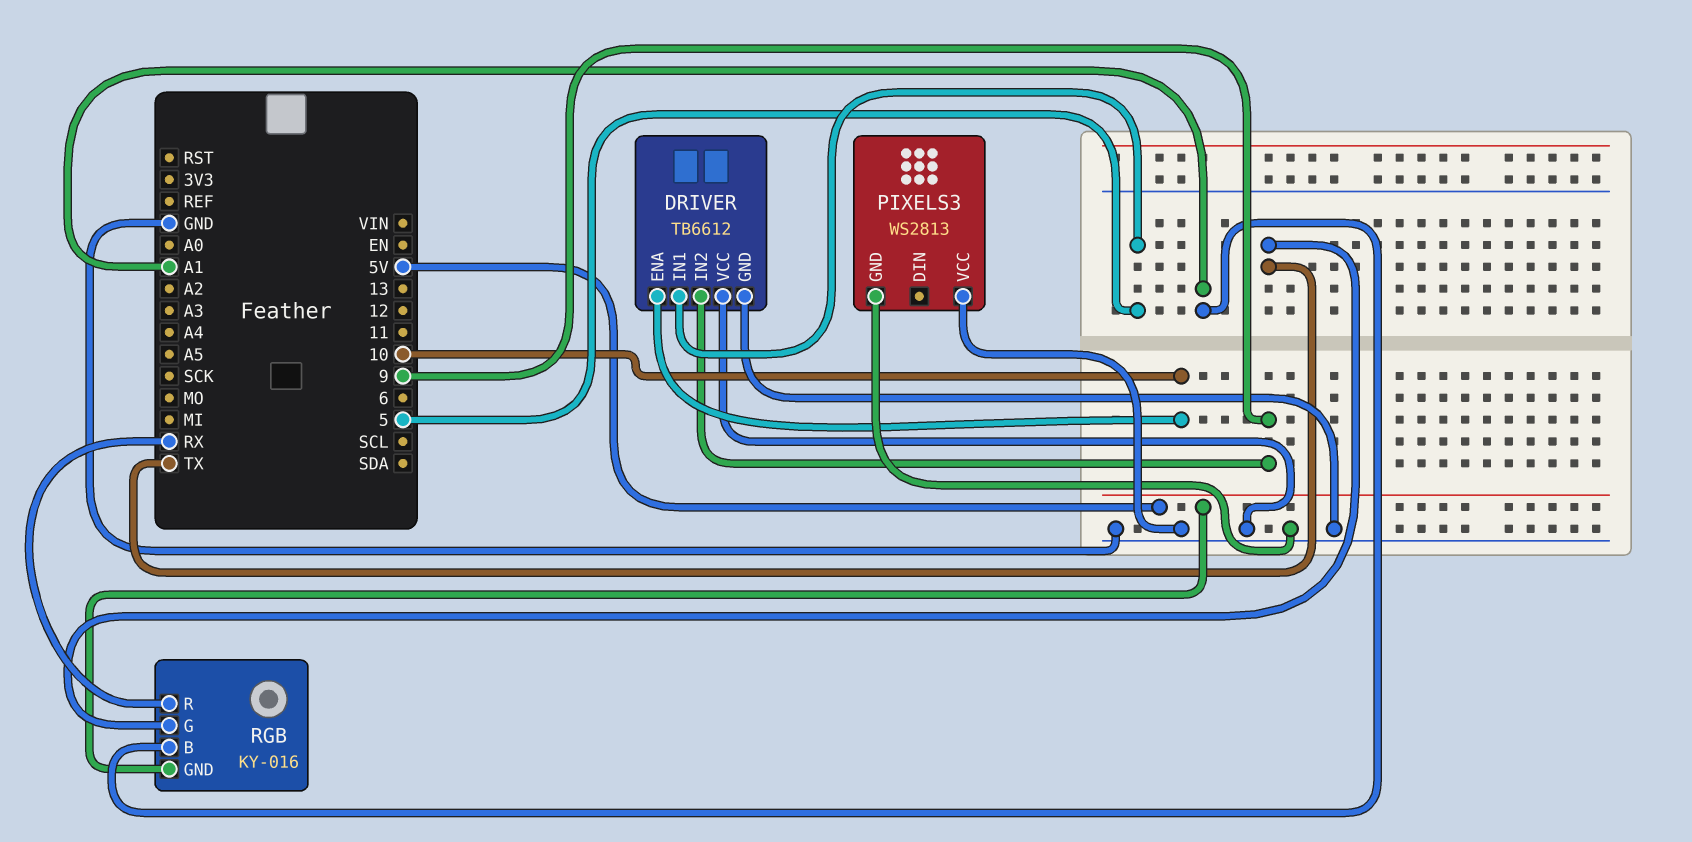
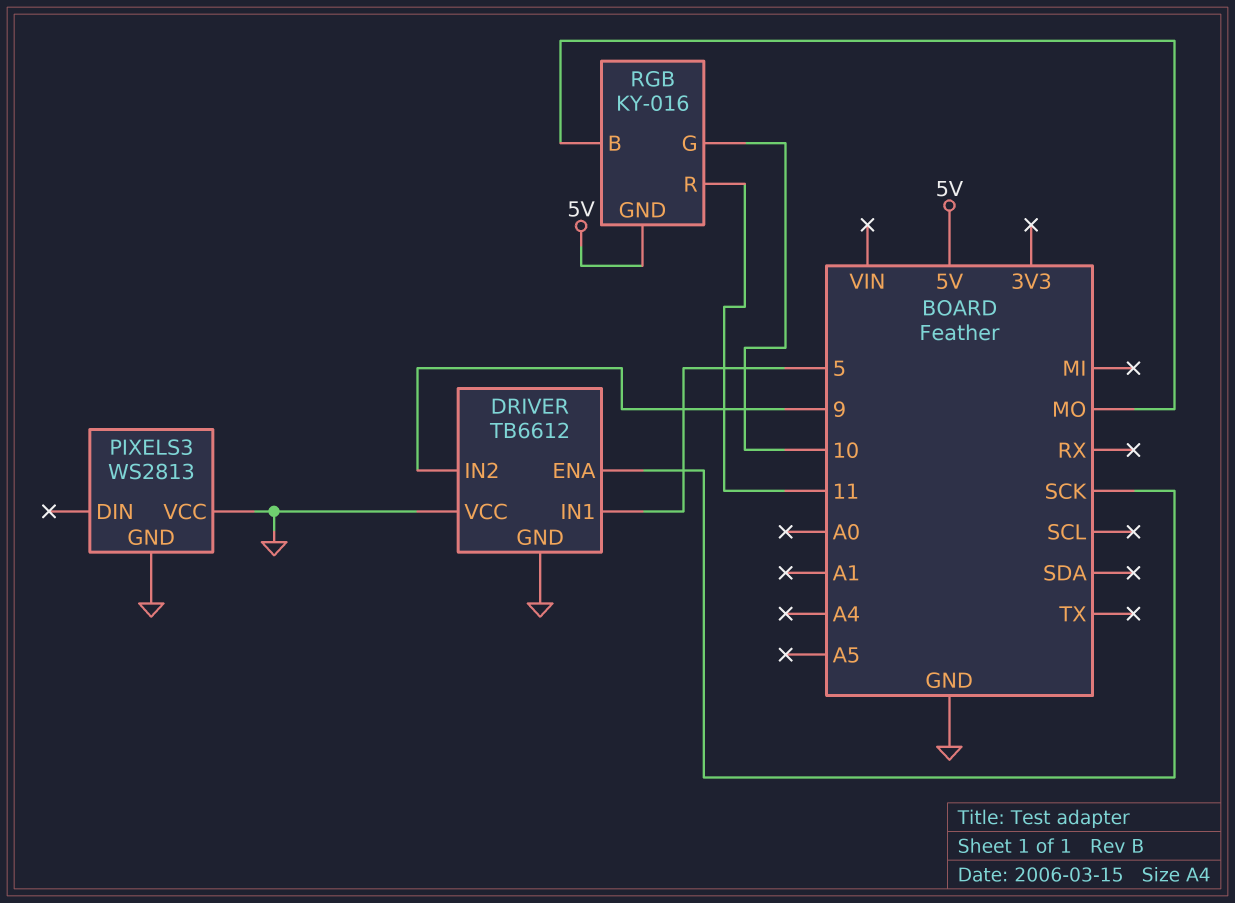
DRIVER pin ENA: 10 -> SCK
RGB pin B: A1 -> MO
RGB pin G: TX -> 10
RGB pin R: RX -> 11

